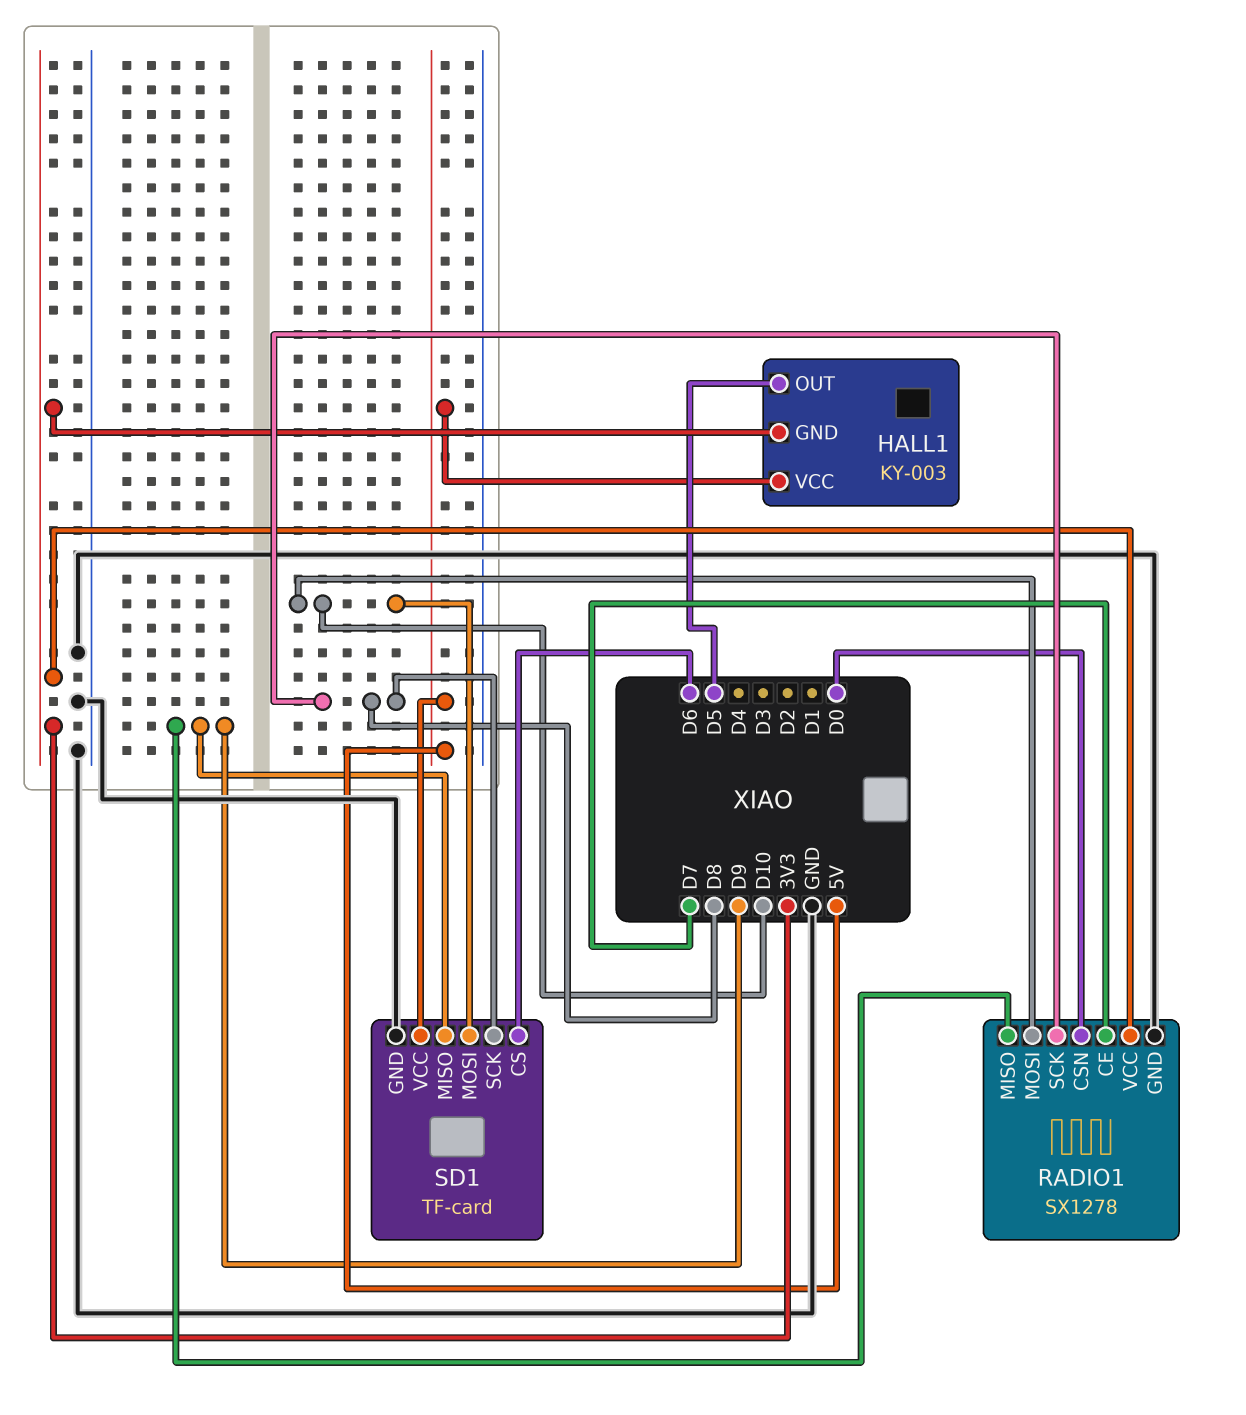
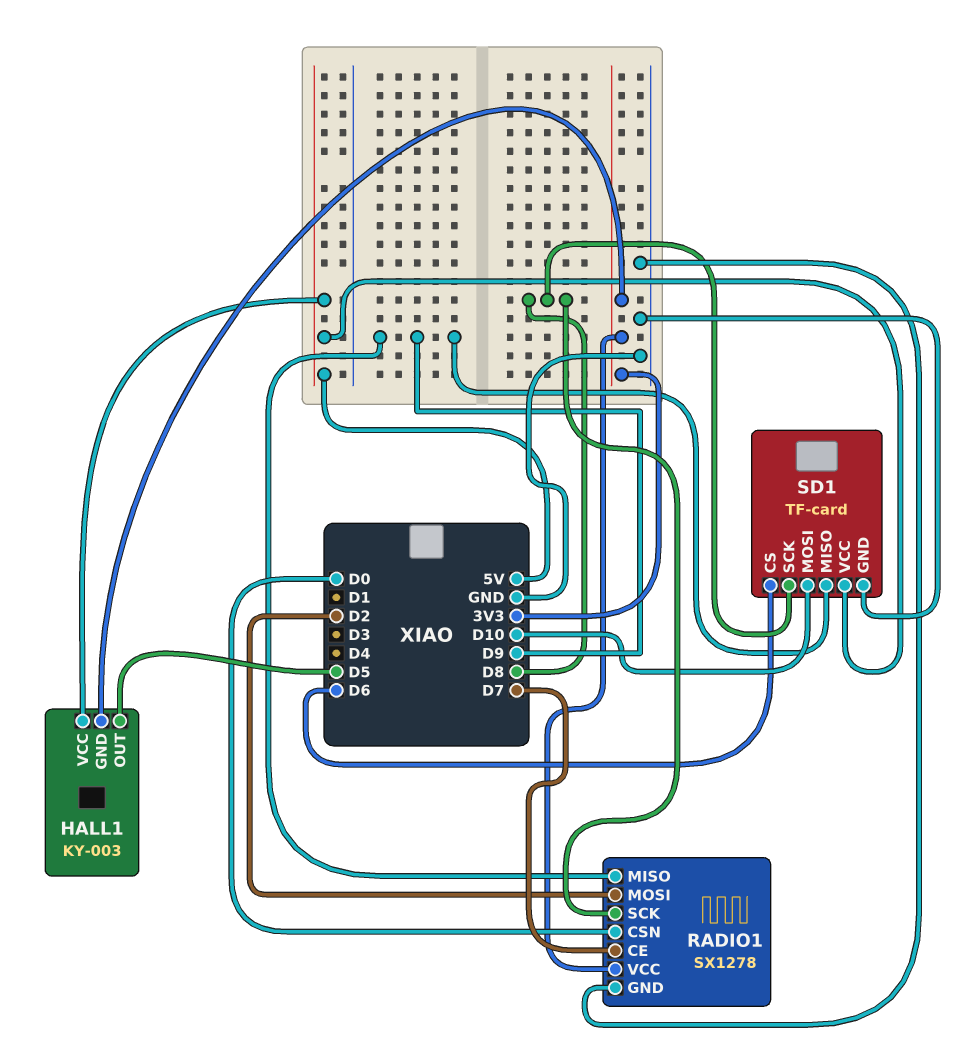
RADIO1 pin MOSI: D10 -> D2

